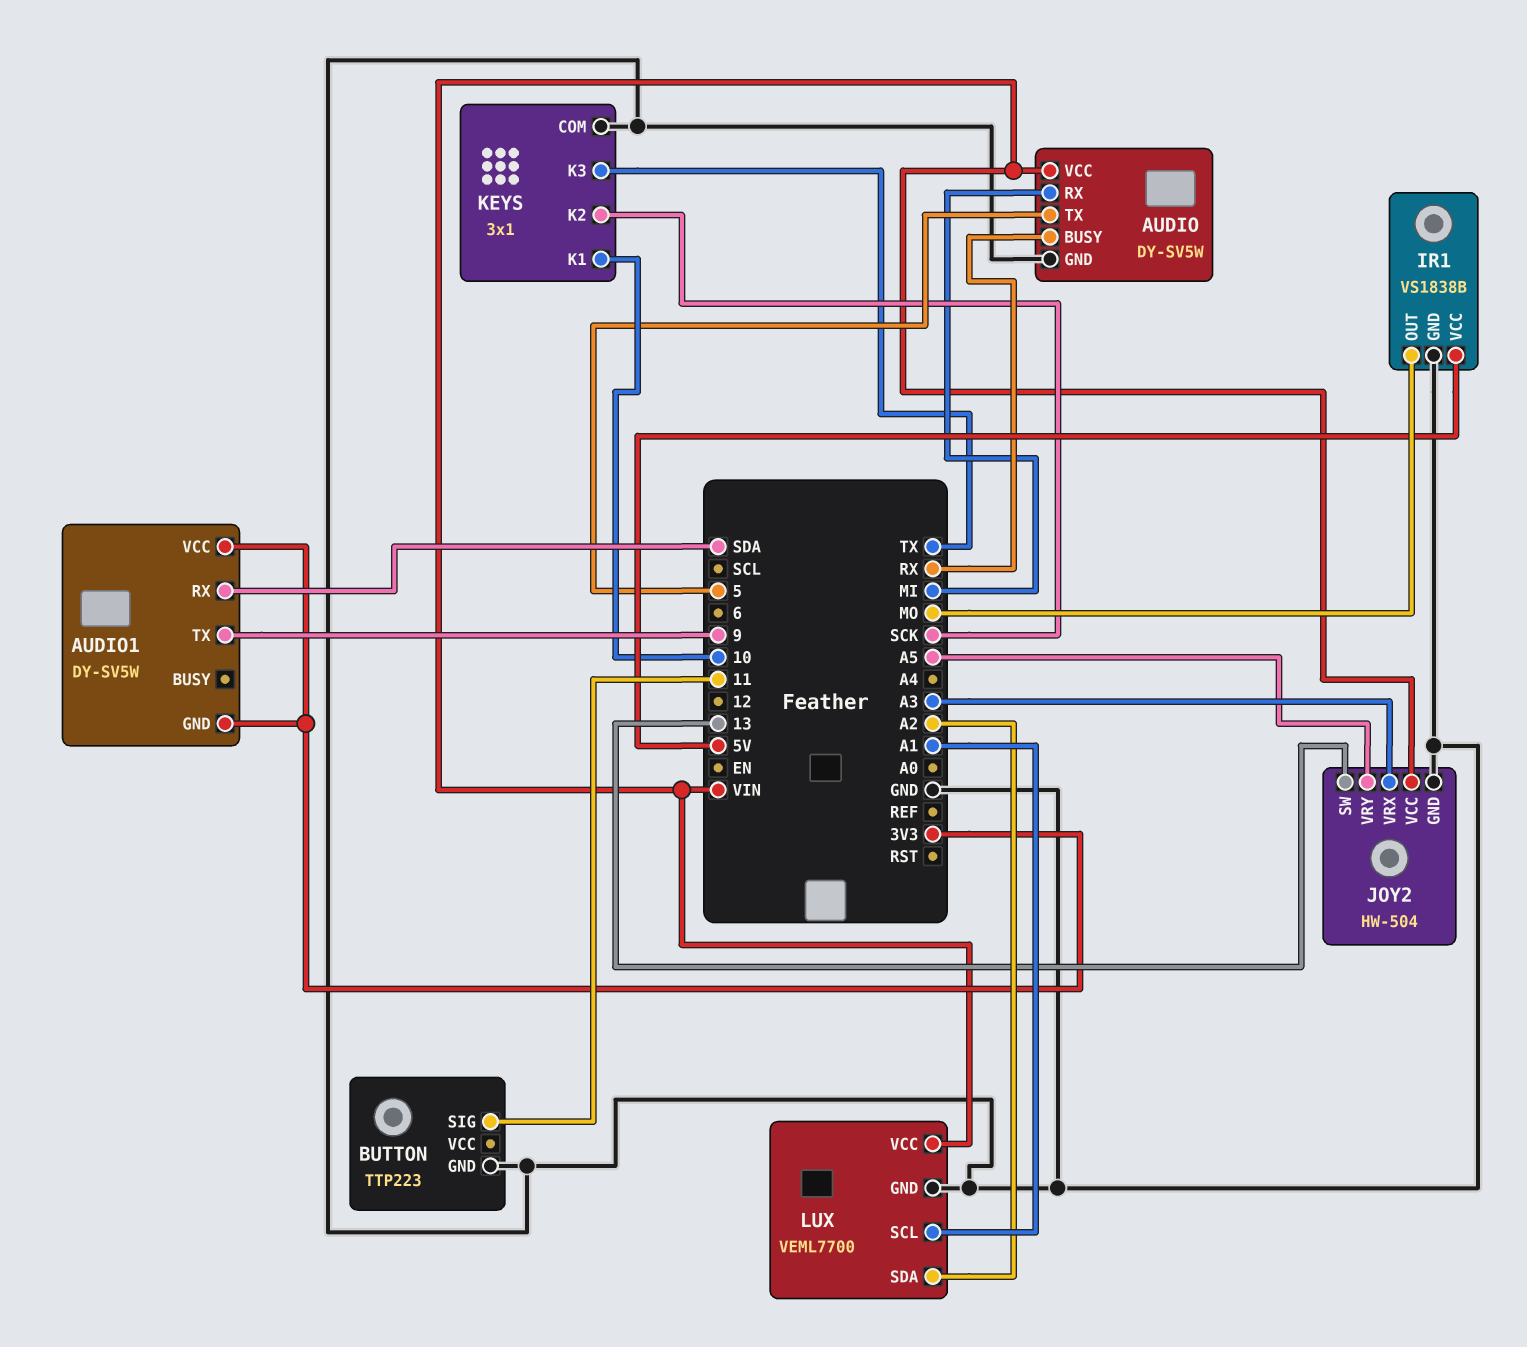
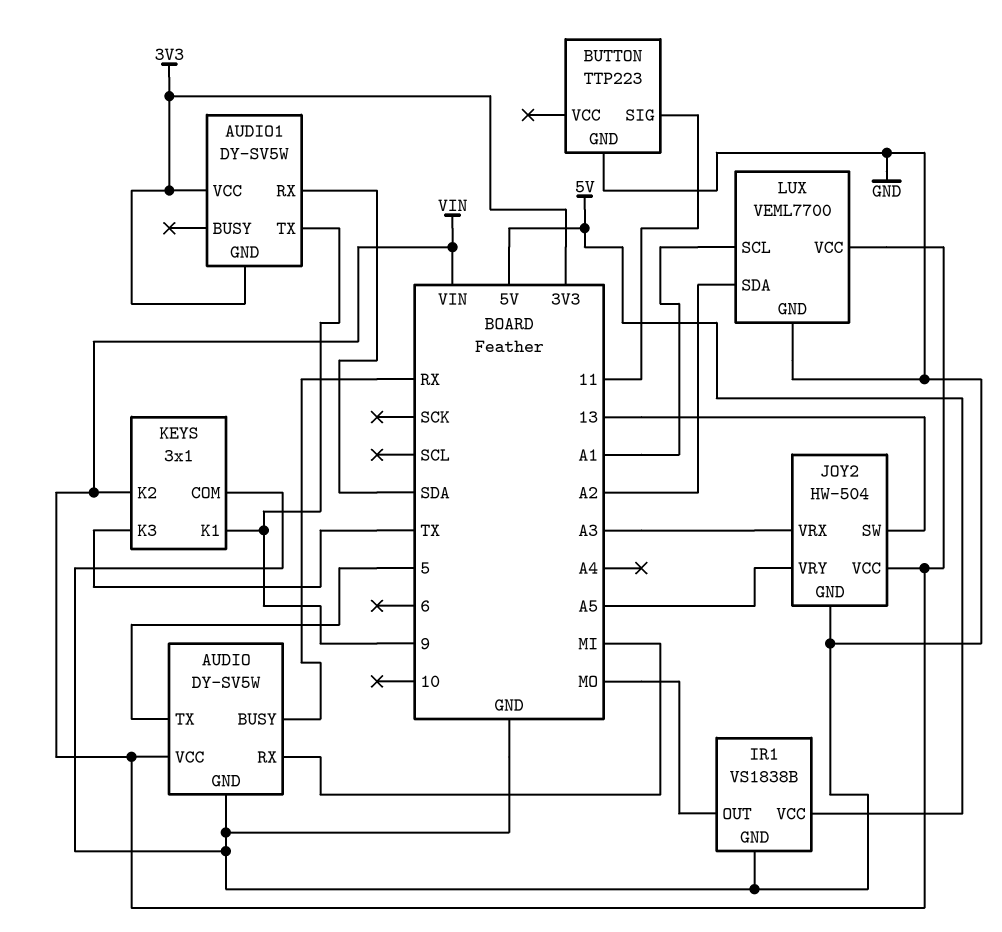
KEYS pin K1: 10 -> 9
KEYS pin K2: SCK -> VIN

